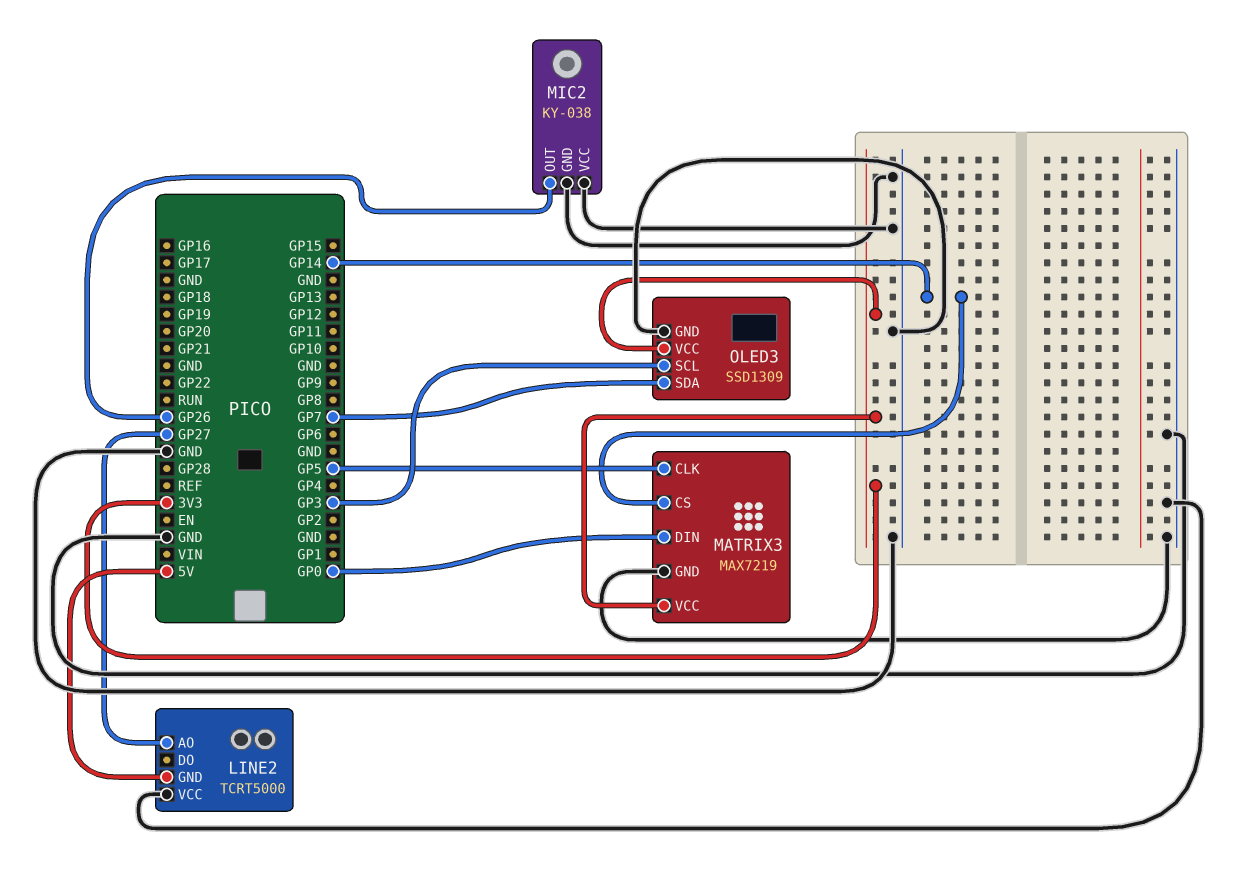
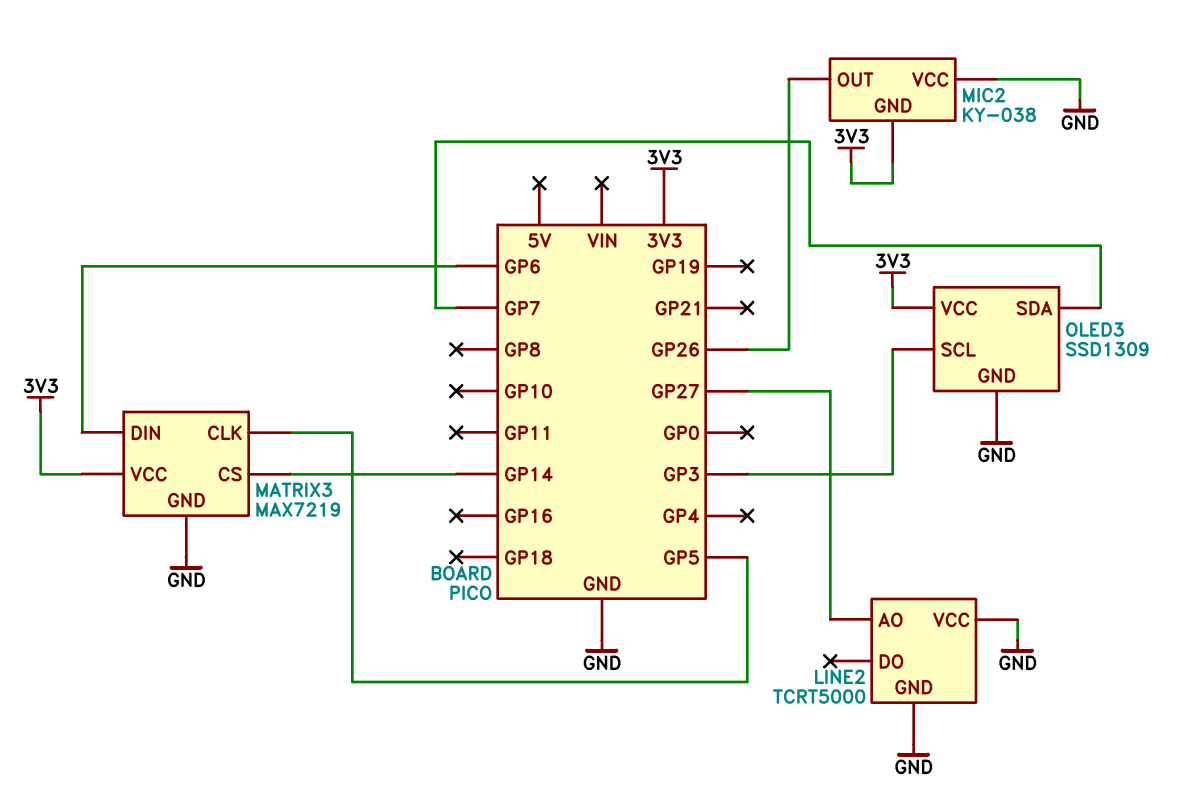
LINE2 pin GND: 5V -> GND
MATRIX3 pin DIN: GP0 -> GP6
MIC2 pin GND: GND -> 3V3

